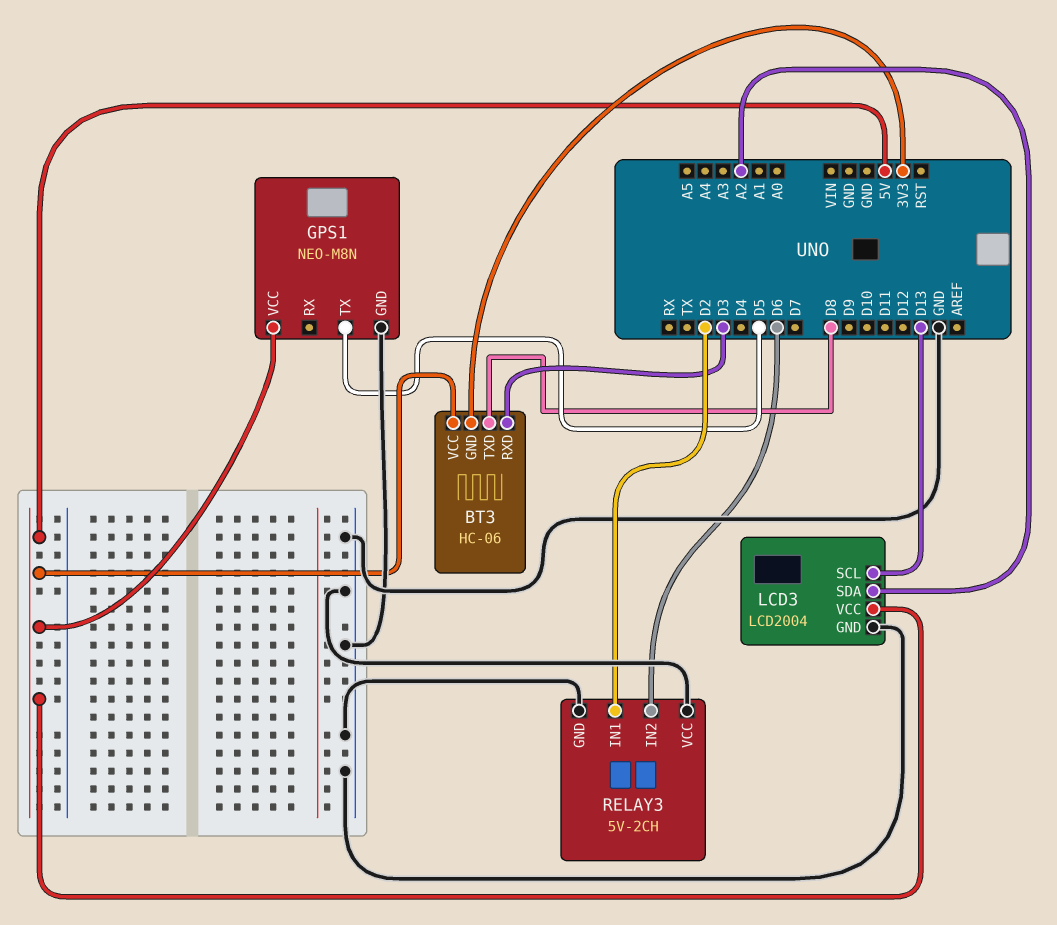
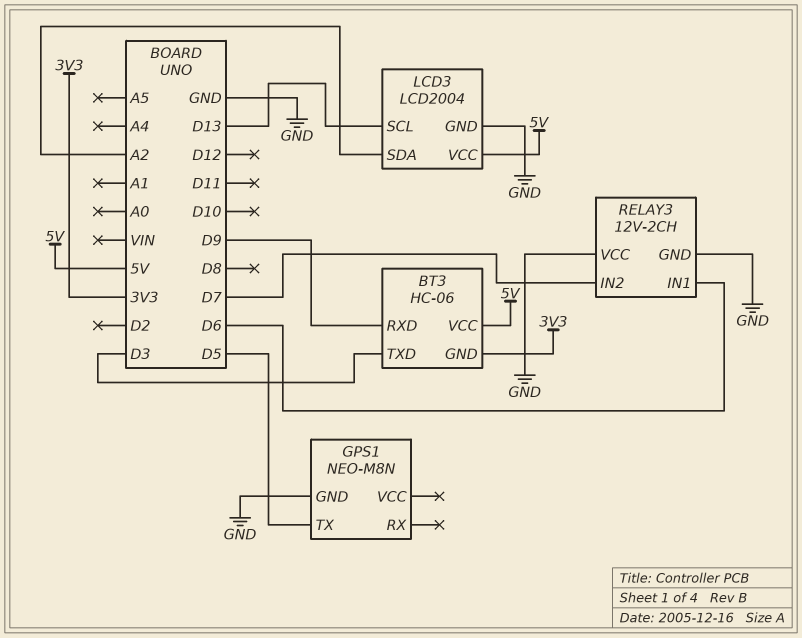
BT3 pin RXD: D3 -> D9
BT3 pin TXD: D8 -> D3
GPS1 pin VCC: 5V -> none
RELAY3: 5V-2CH -> 12V-2CH
RELAY3 pin IN1: D2 -> D6
RELAY3 pin IN2: D6 -> D7

